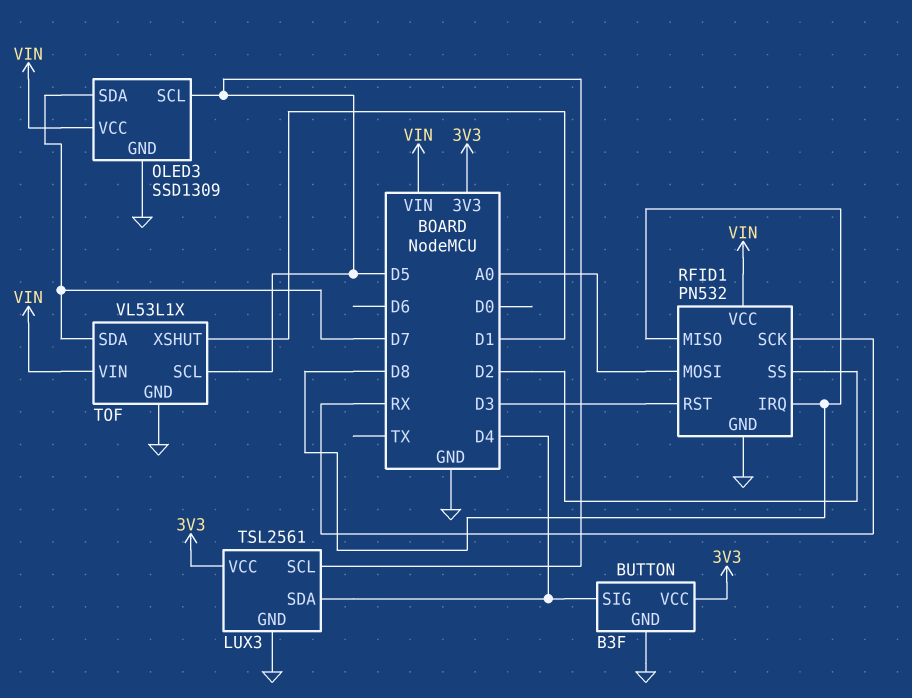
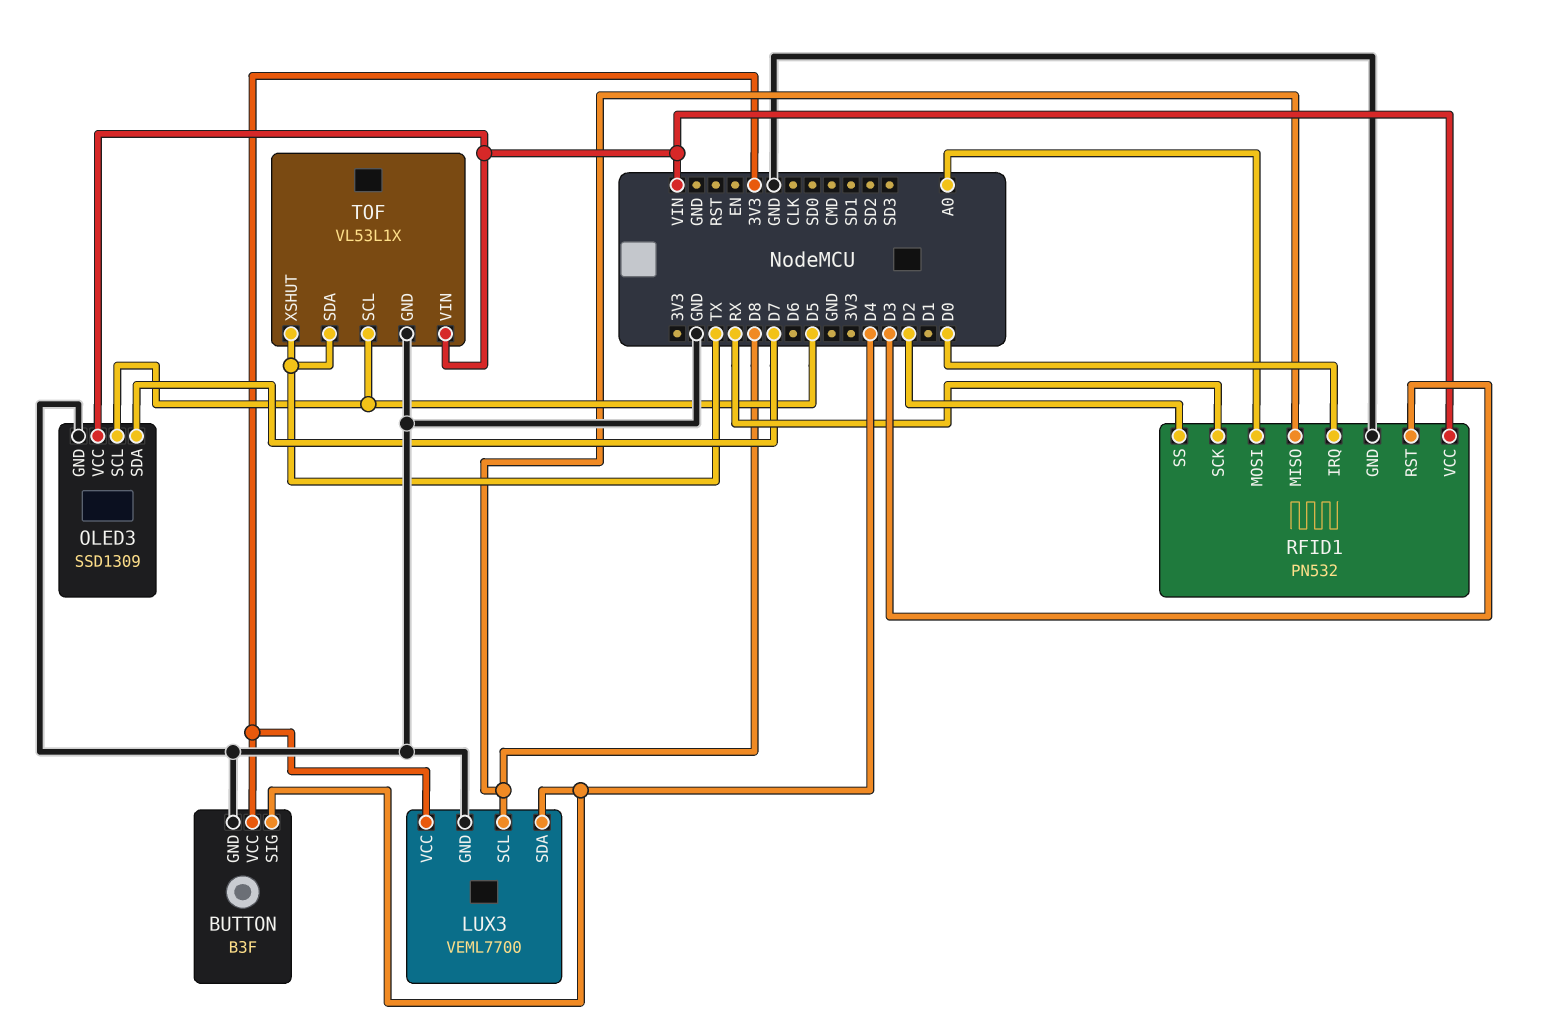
LUX3: TSL2561 -> VEML7700
LUX3 pin SCL: D5 -> D8
RFID1 pin IRQ: D8 -> D0
TOF pin SDA: D7 -> TX
TOF pin XSHUT: D1 -> TX

